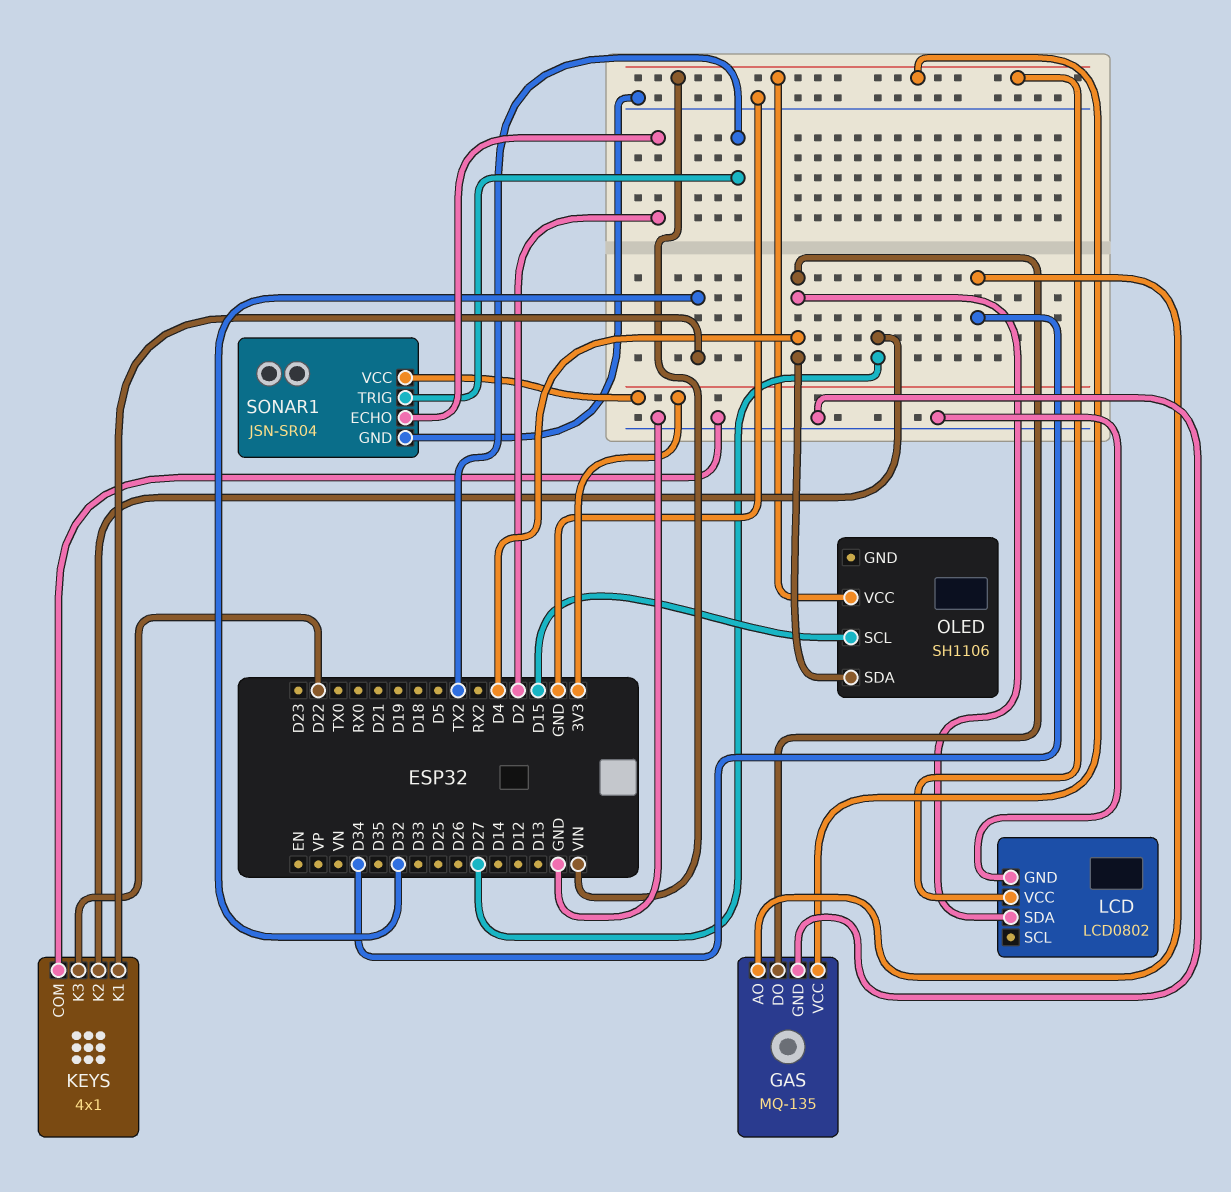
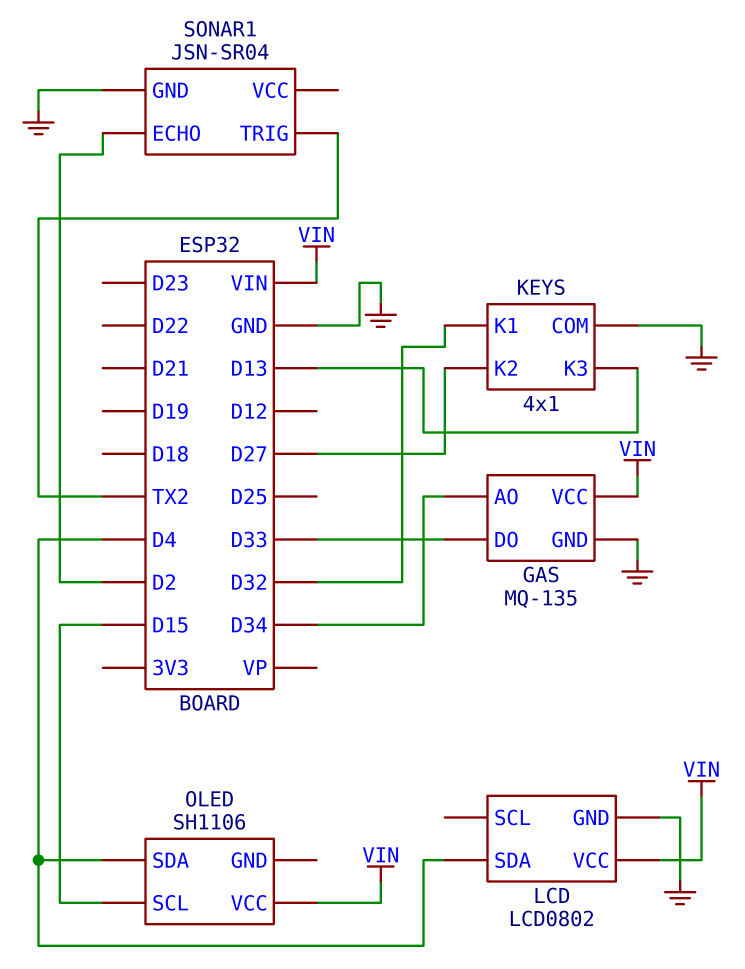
GAS pin DO: D4 -> D33
KEYS pin K3: D22 -> D13
SONAR1 pin VCC: 3V3 -> none

